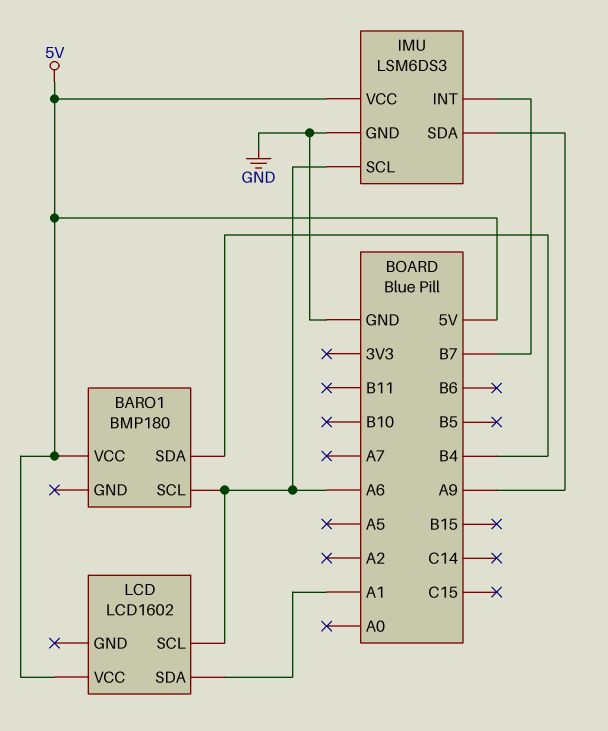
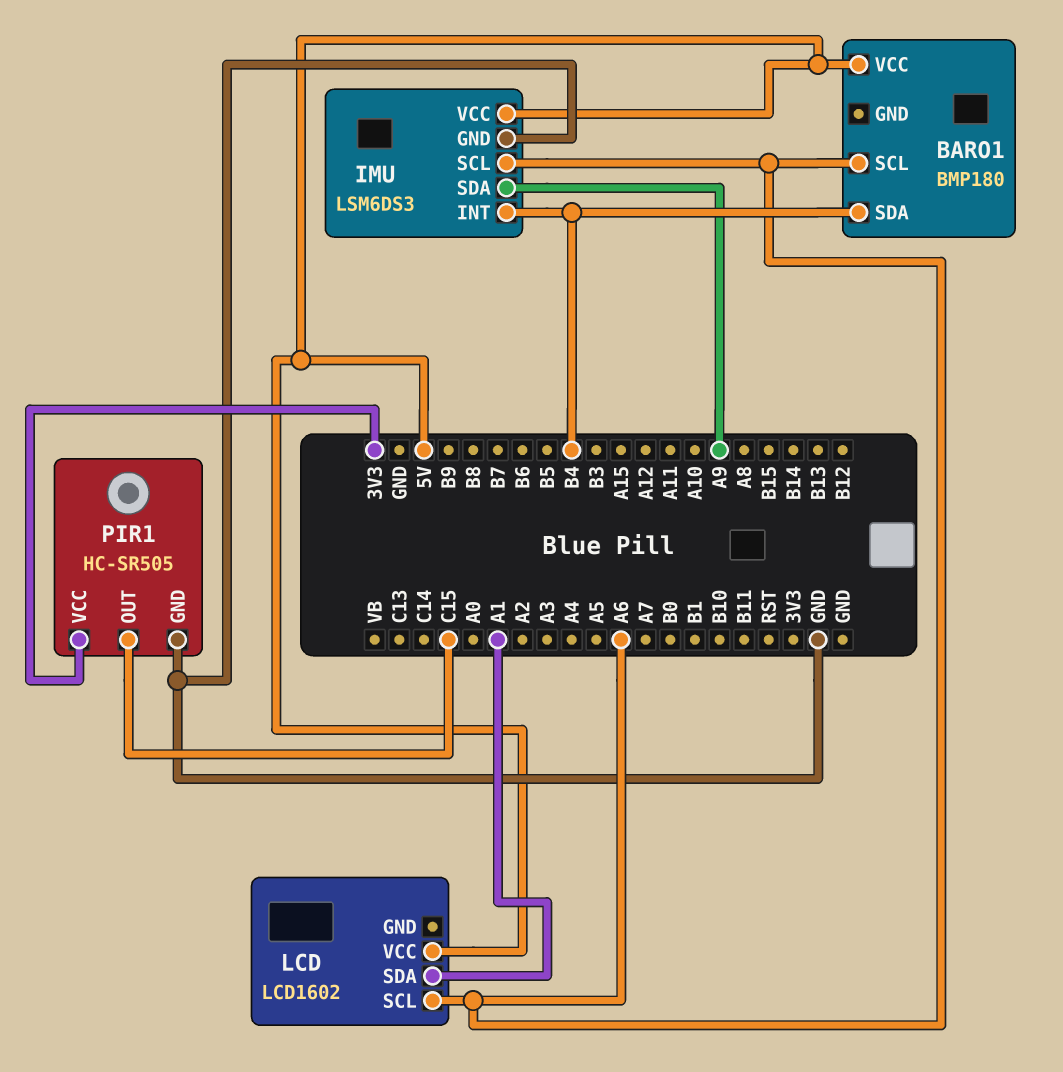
IMU pin INT: B7 -> B4
PIR1: none -> HC-SR505
PIR1 pin GND: none -> GND
PIR1 pin OUT: none -> C15
PIR1 pin VCC: none -> 3V3

